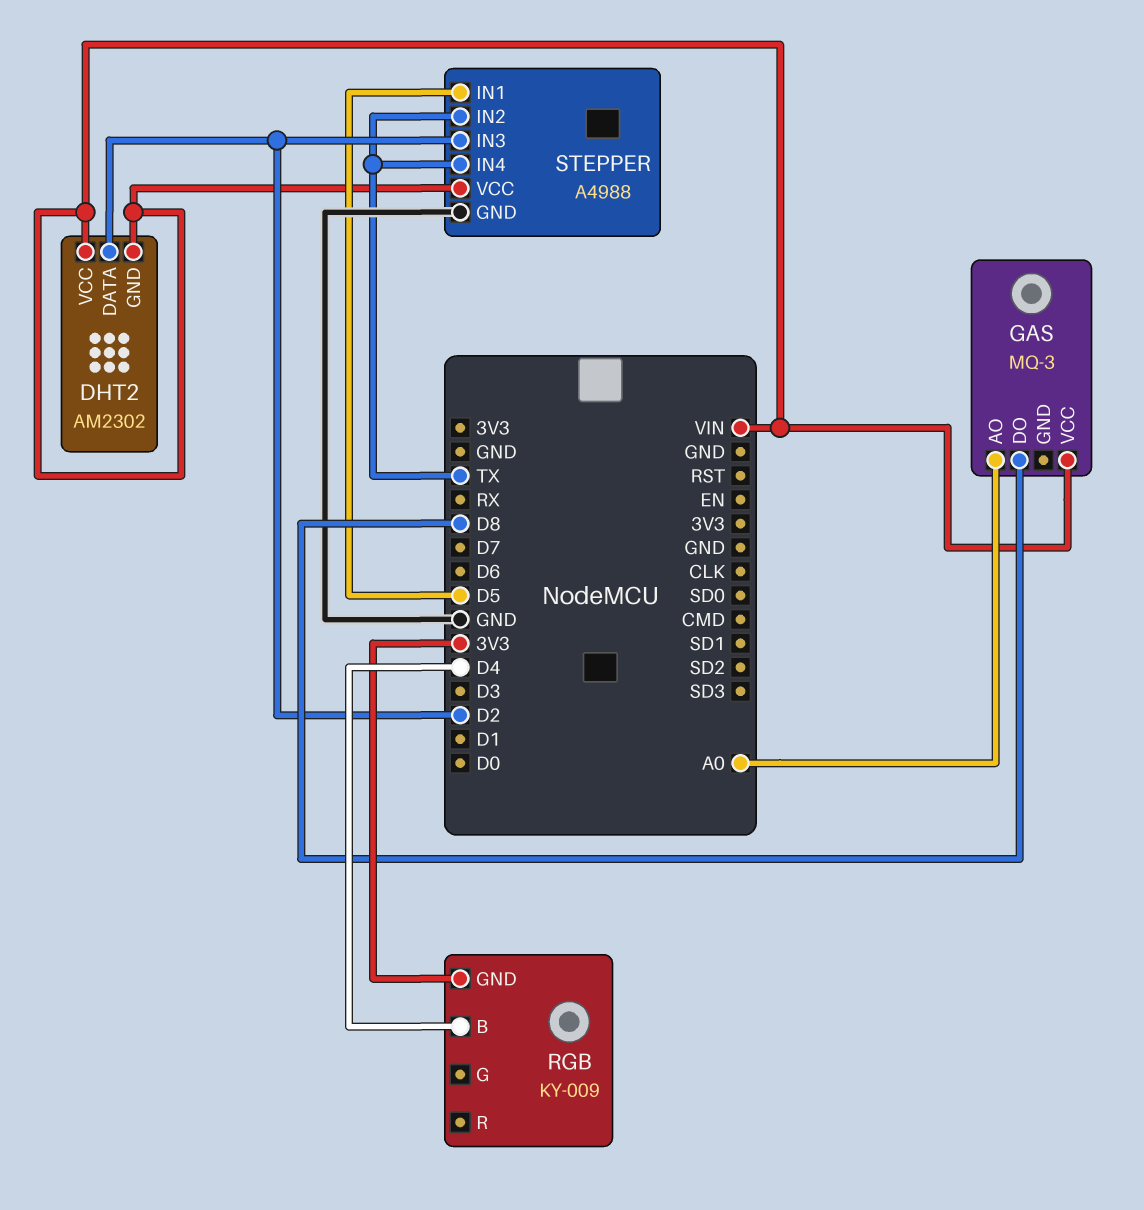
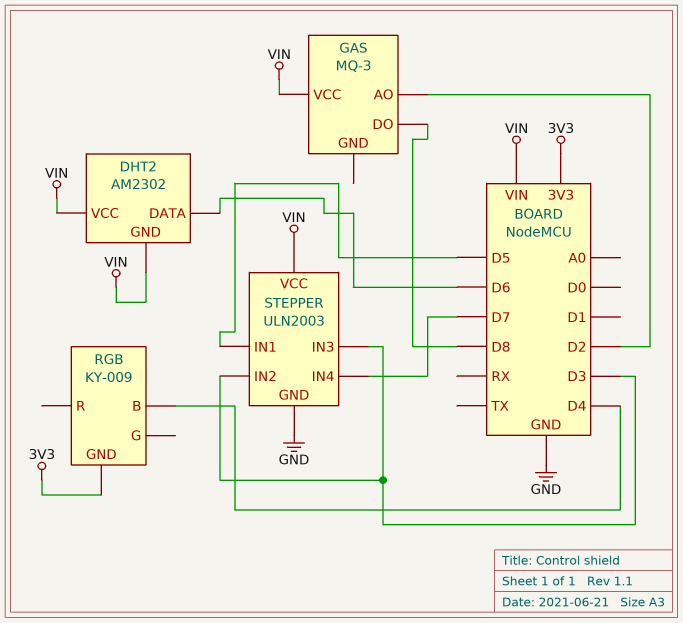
DHT2 pin DATA: D2 -> D6
GAS pin AO: A0 -> D2
STEPPER: A4988 -> ULN2003
STEPPER pin IN2: TX -> D3
STEPPER pin IN3: D2 -> D3
STEPPER pin IN4: TX -> D7

